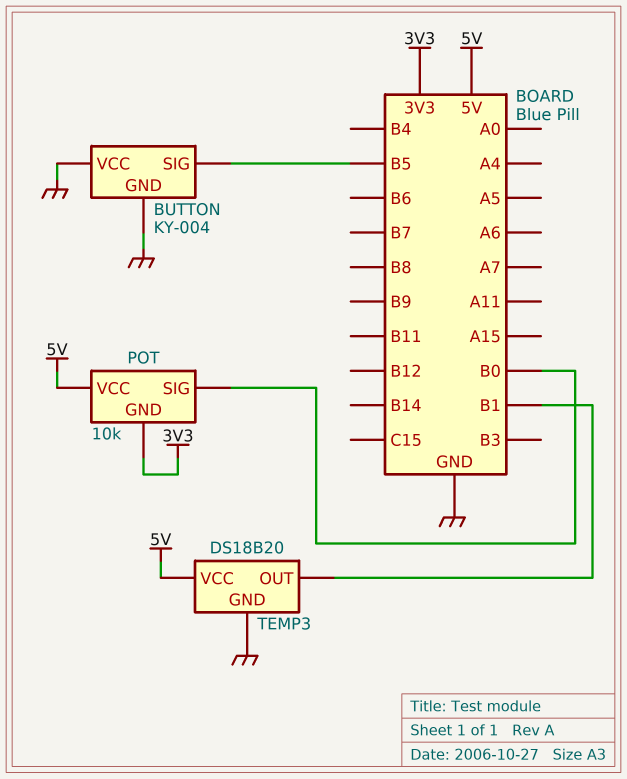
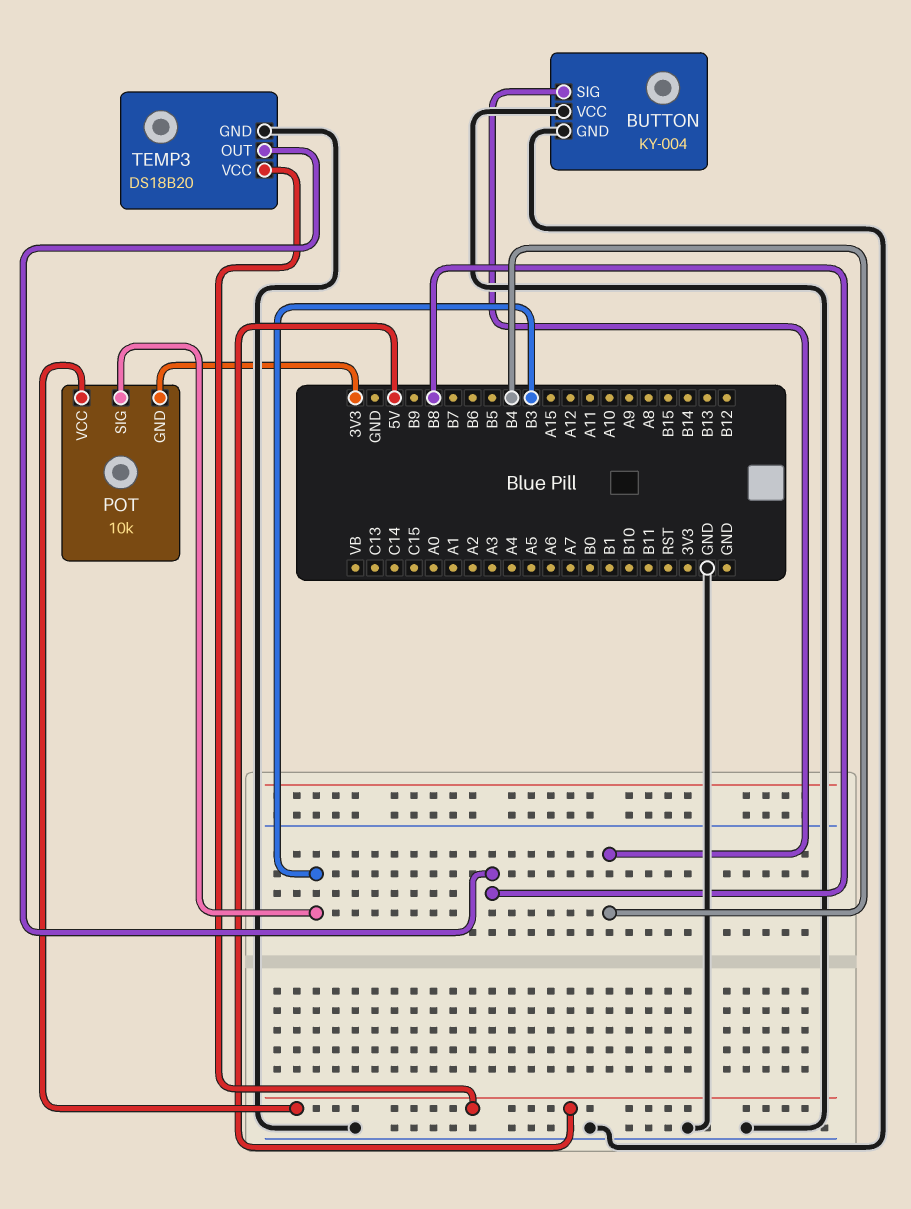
BUTTON pin SIG: B5 -> B4
POT pin SIG: B0 -> B3
TEMP3 pin OUT: B1 -> B8

